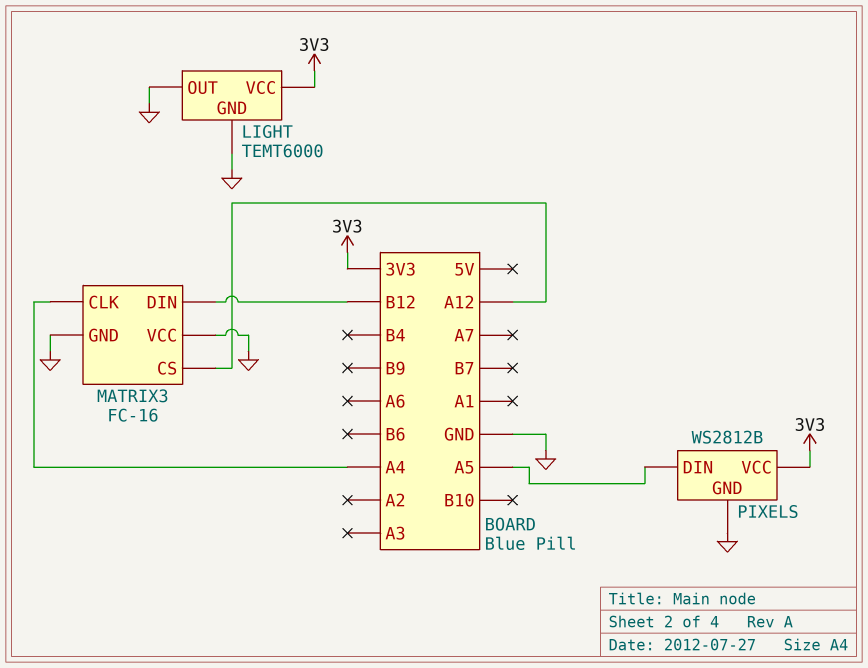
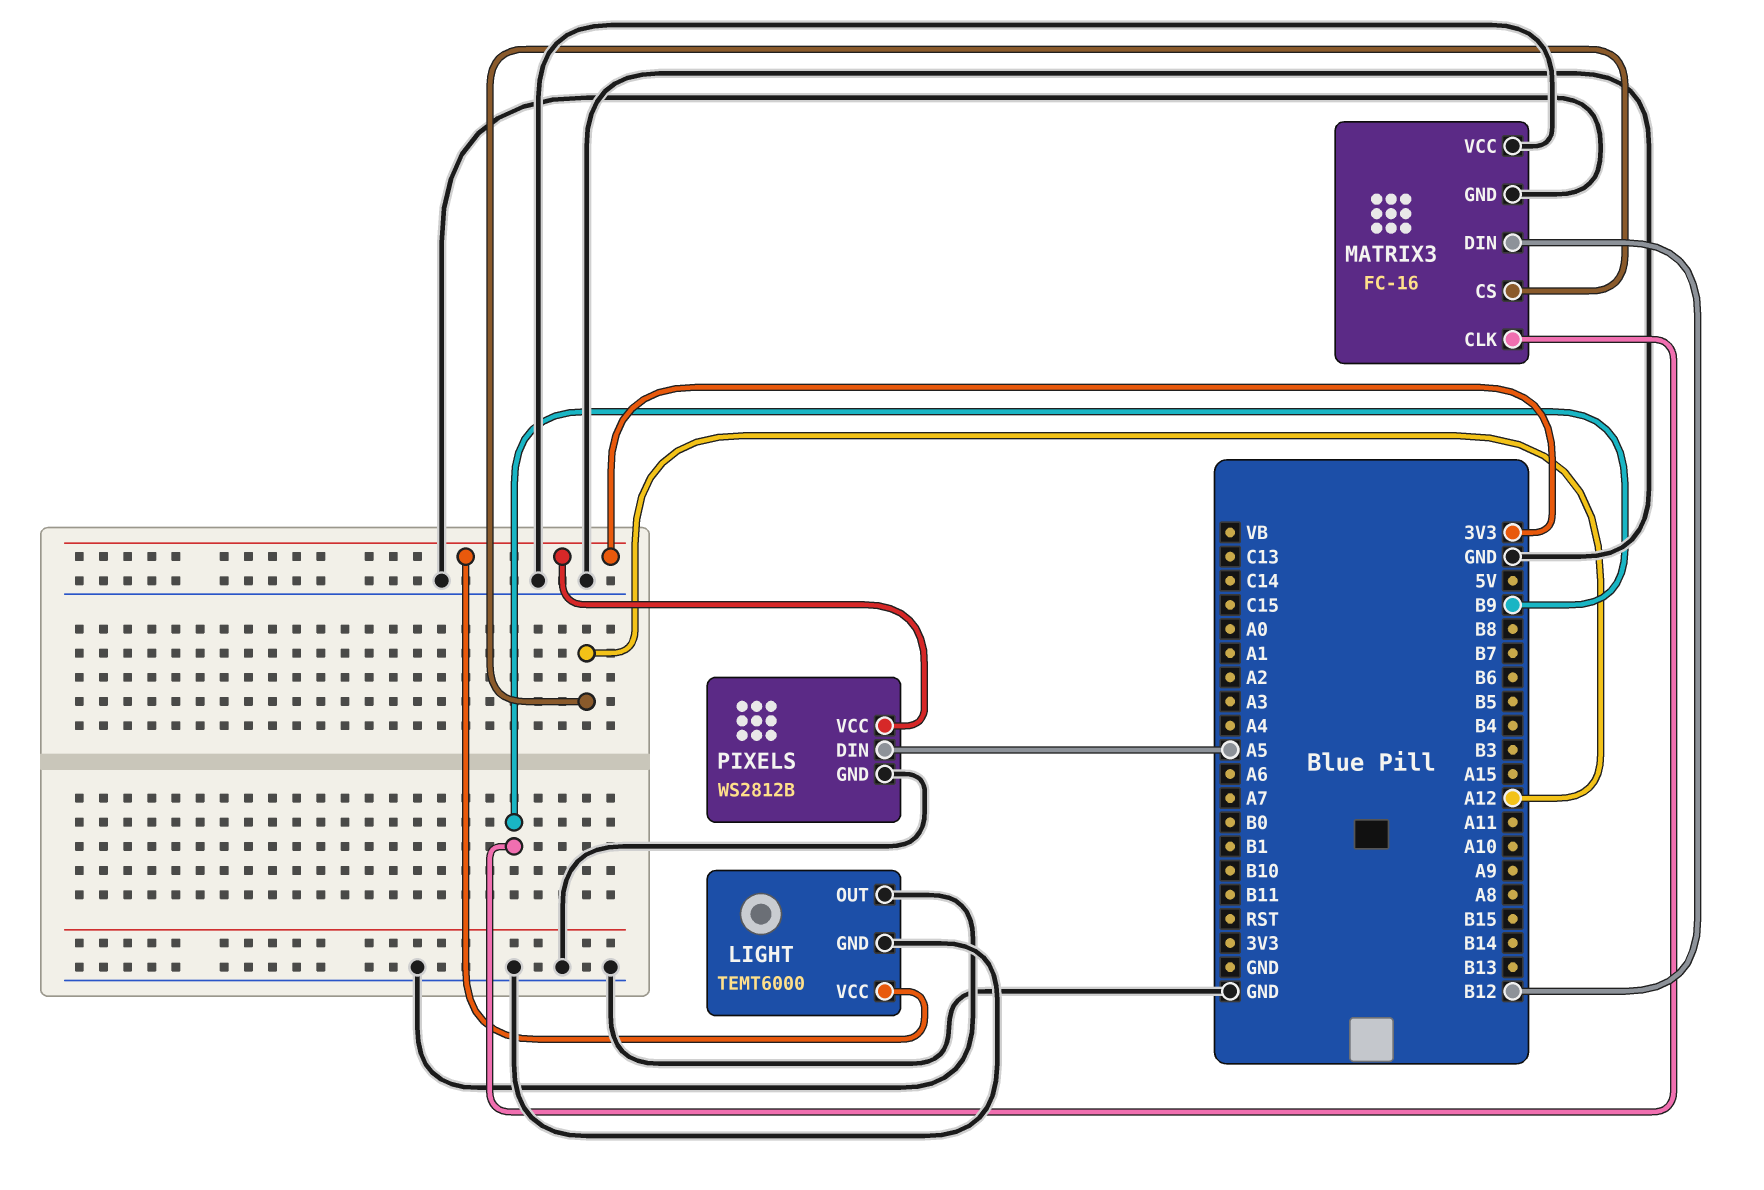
MATRIX3 pin CLK: A4 -> B9

